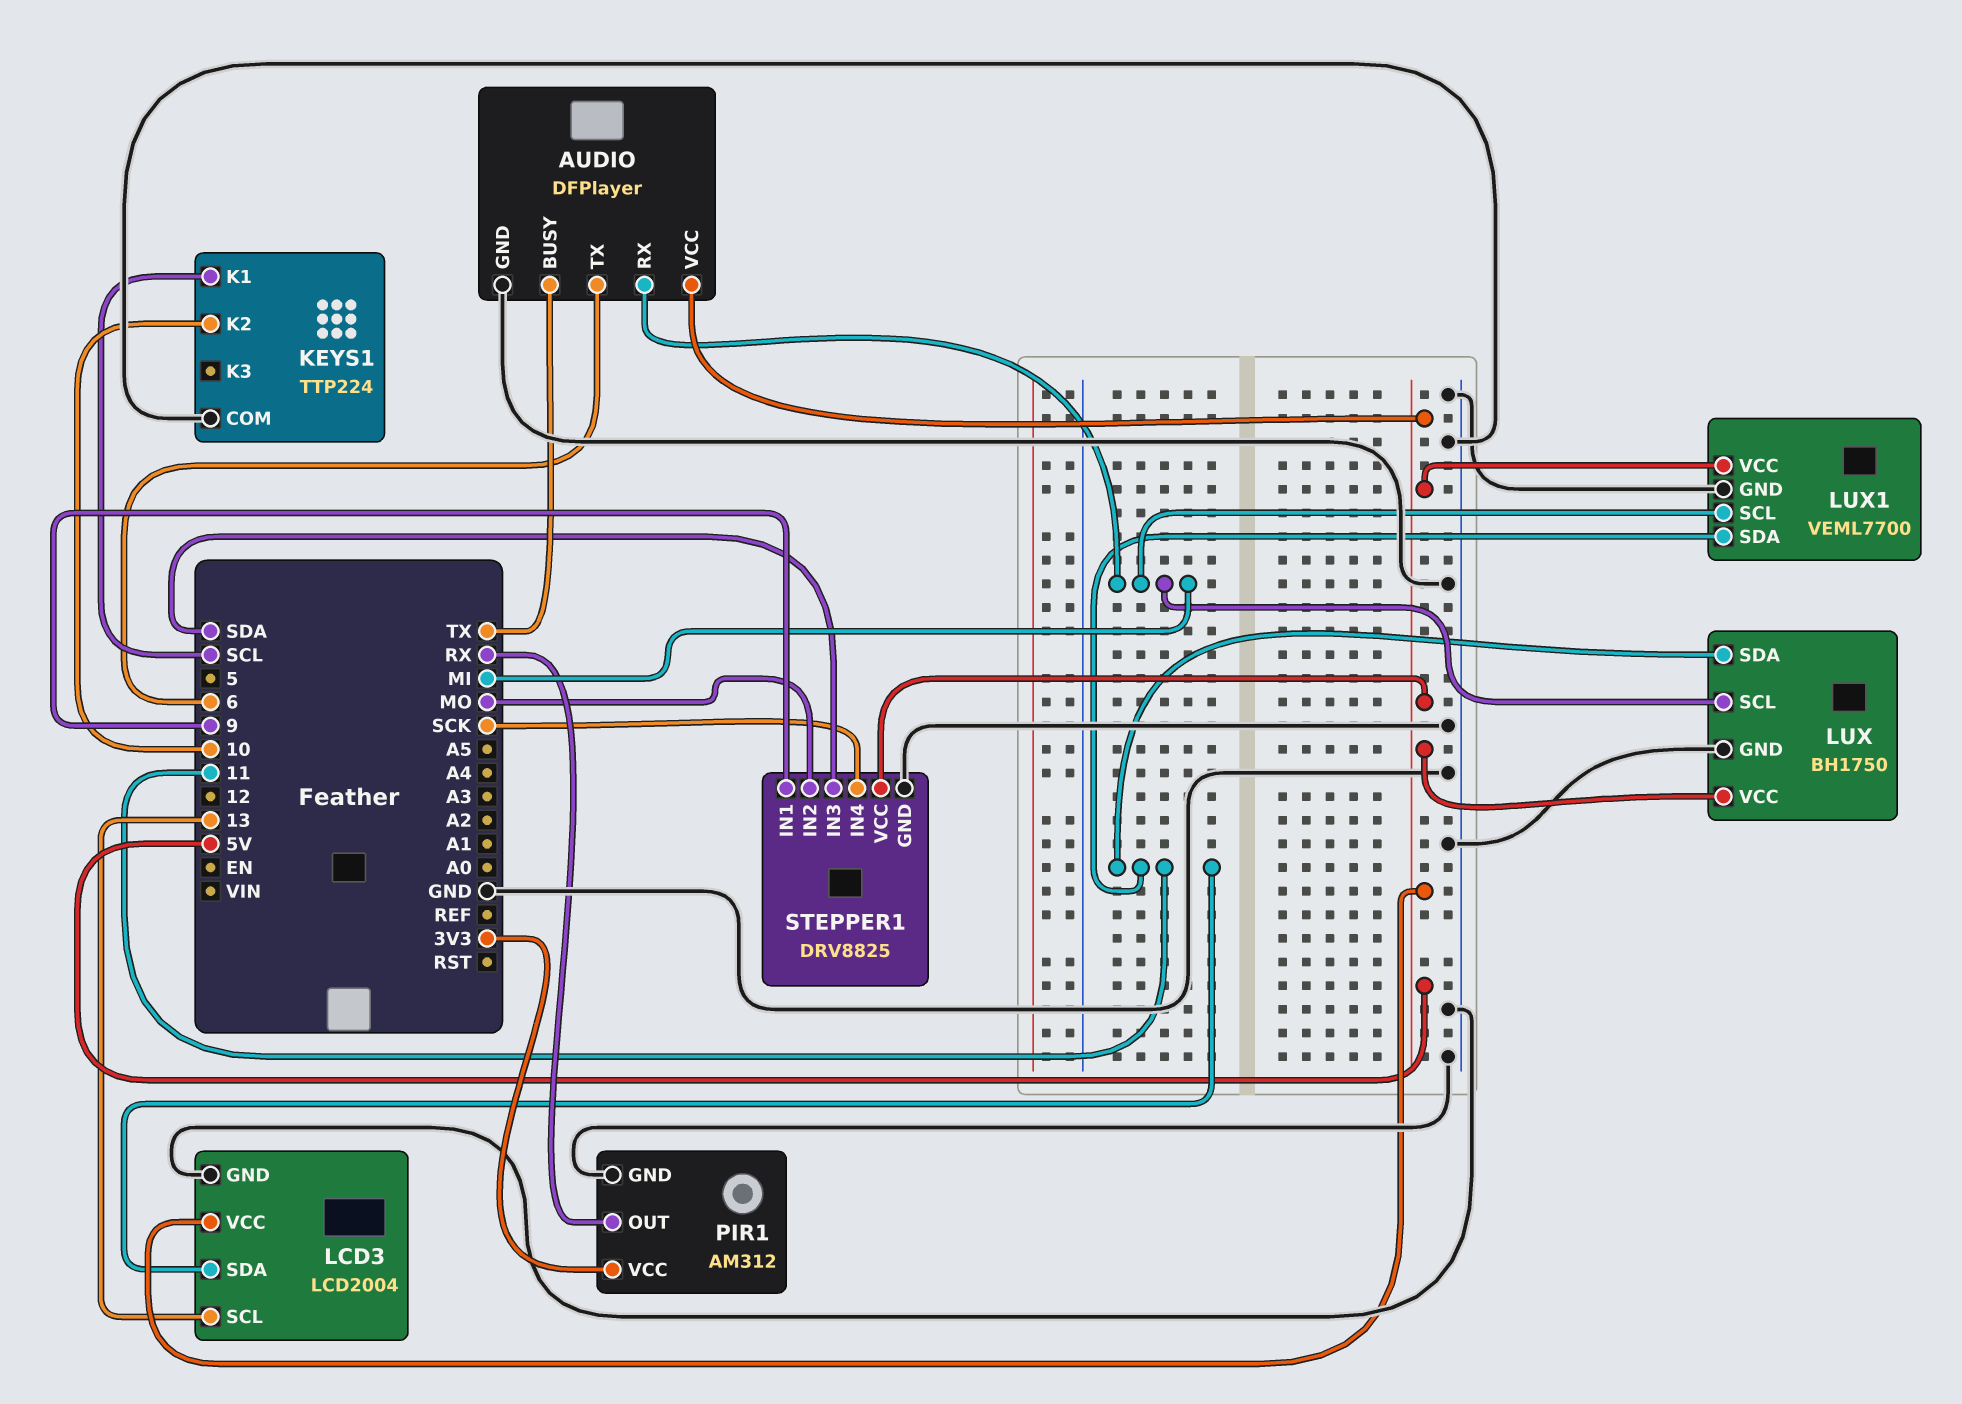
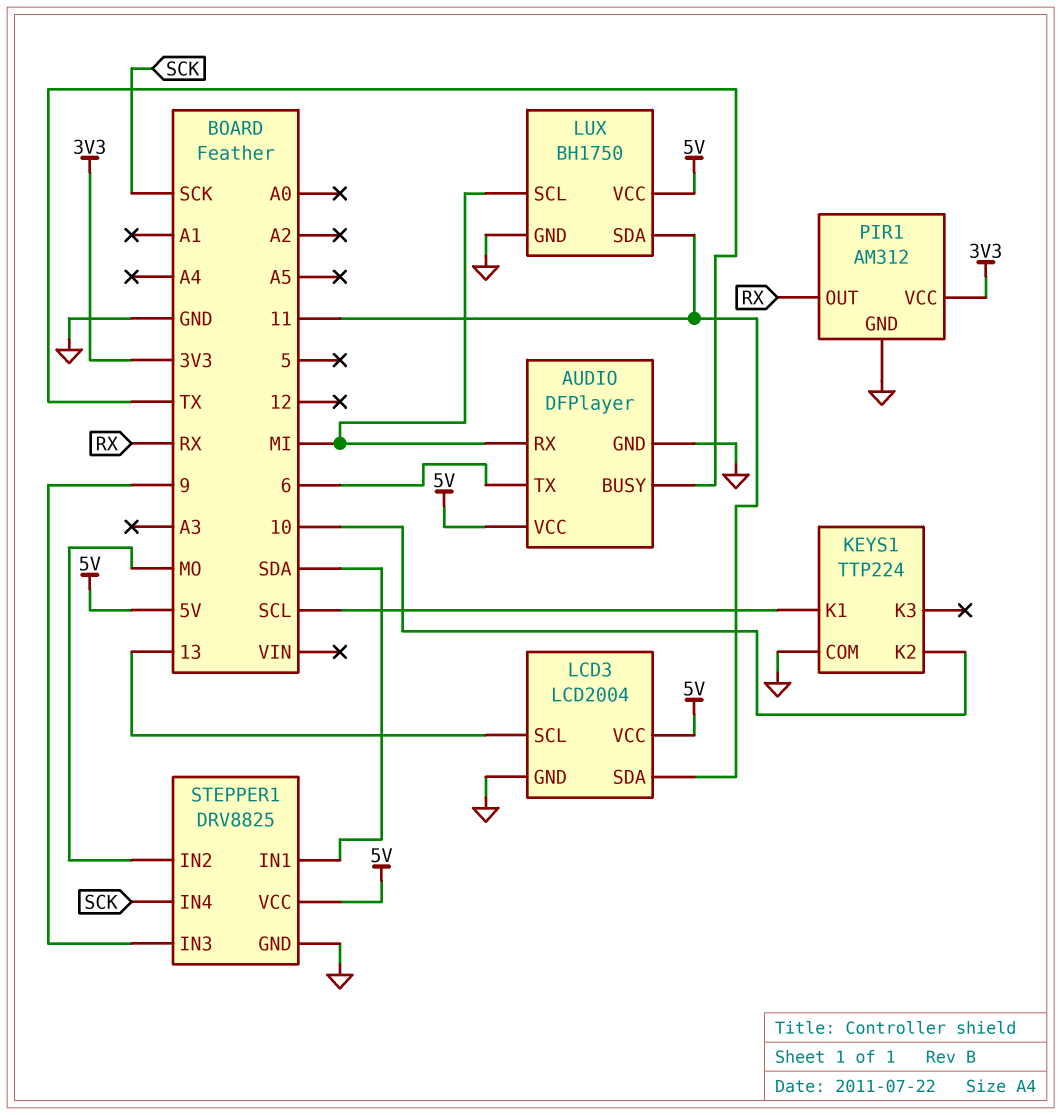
LUX1: VEML7700 -> none
LUX1 pin GND: GND -> none
LUX1 pin SCL: MI -> none
LUX1 pin SDA: 11 -> none
LUX1 pin VCC: 5V -> none
STEPPER1 pin IN1: 9 -> SDA
STEPPER1 pin IN3: SDA -> 9

